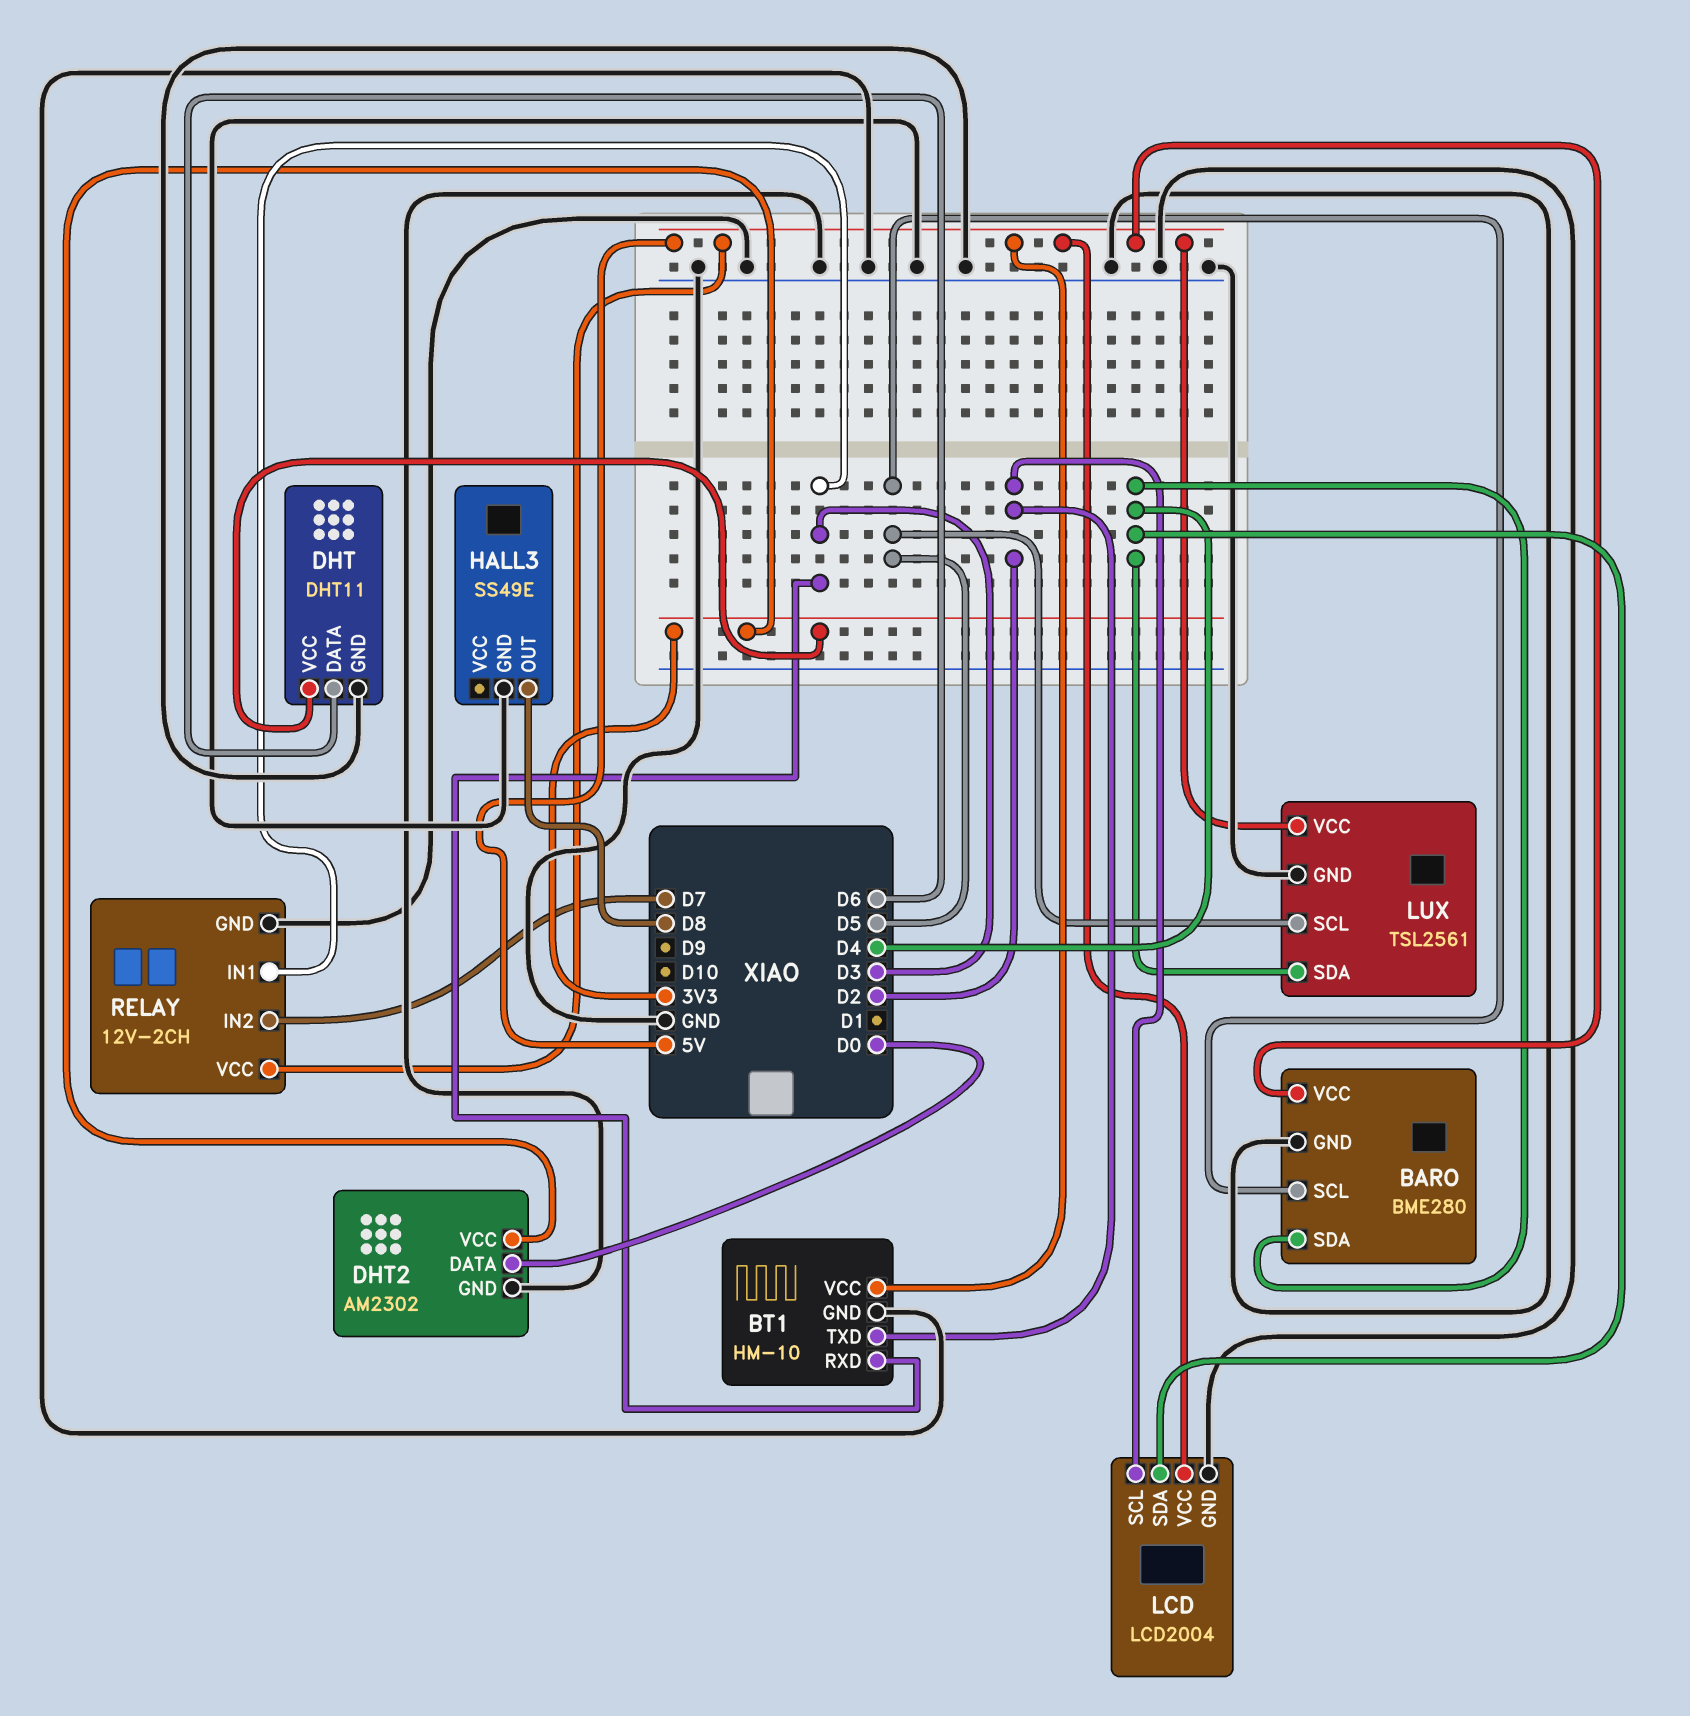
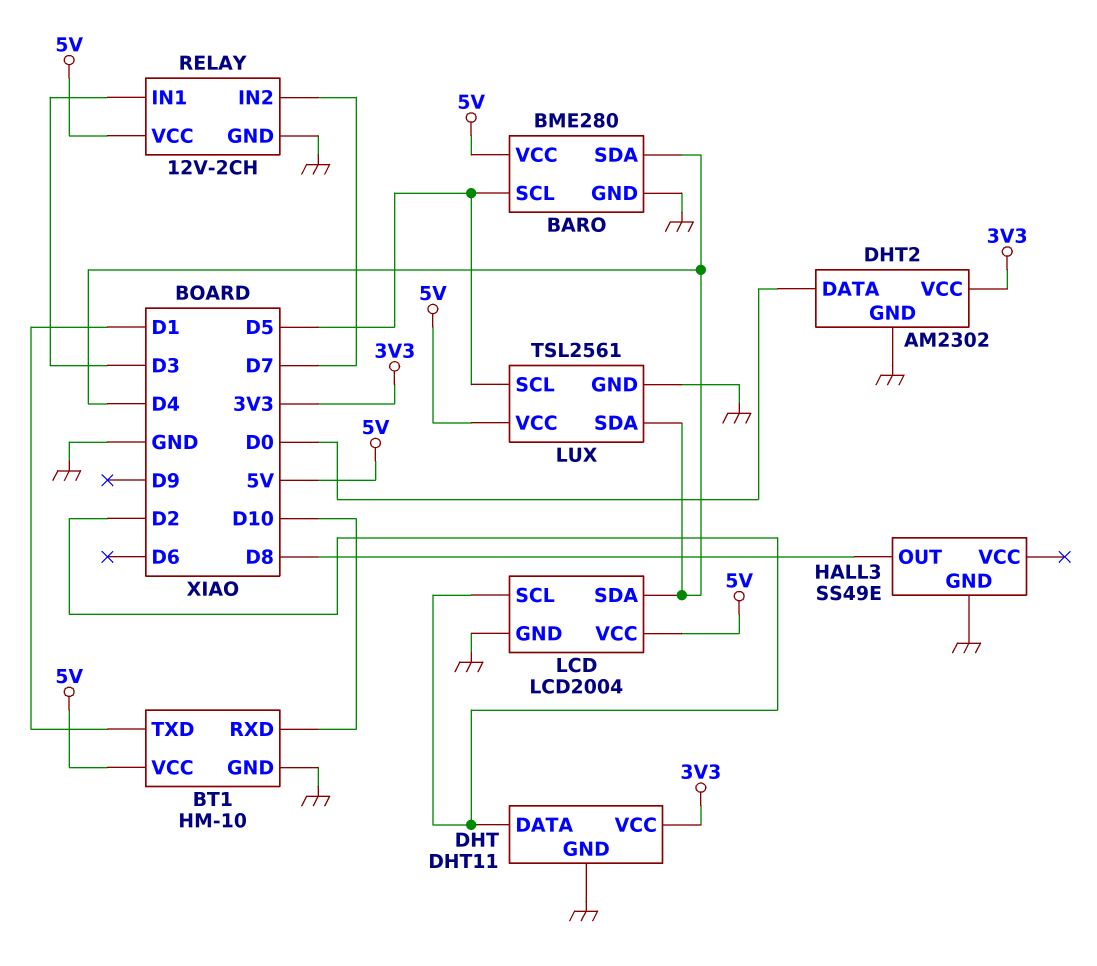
BT1 pin RXD: D3 -> D10
BT1 pin TXD: D2 -> D1
DHT pin DATA: D6 -> D2

